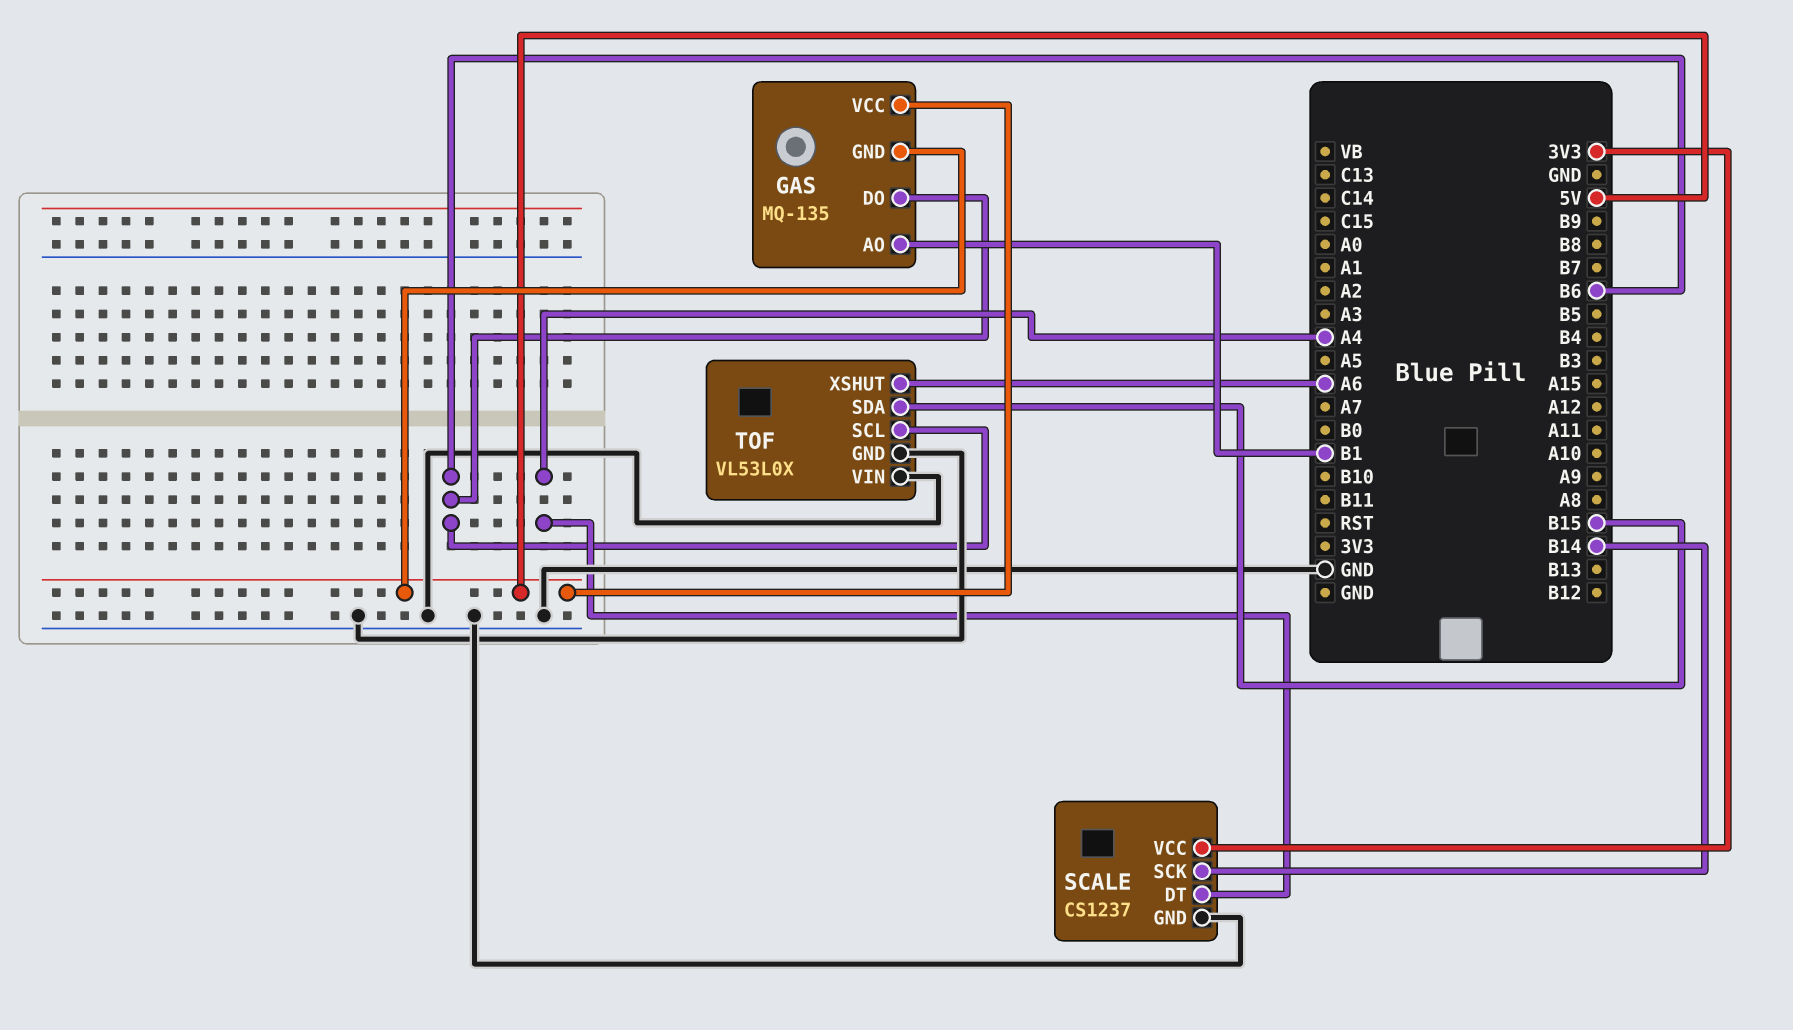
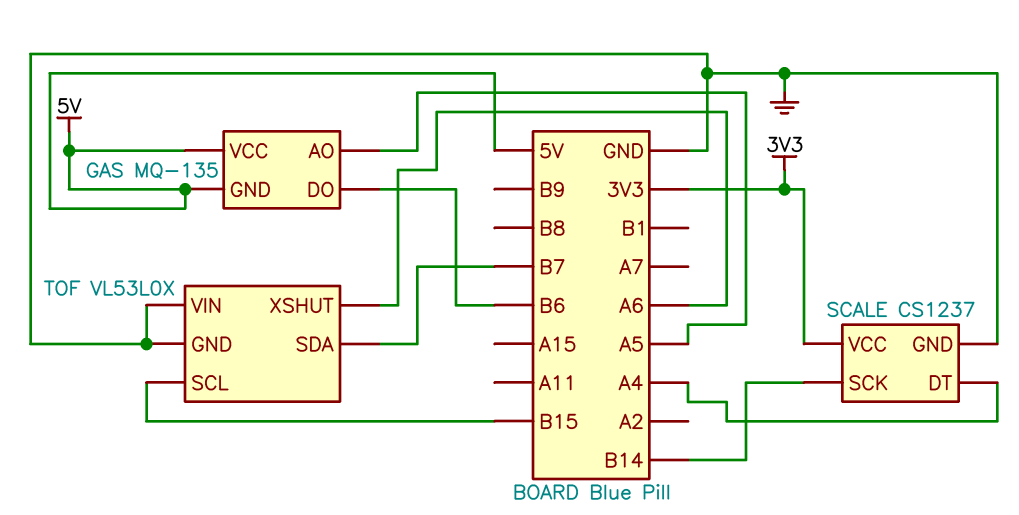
GAS pin AO: B1 -> A5
TOF pin SCL: B6 -> B15
TOF pin SDA: B15 -> B7

